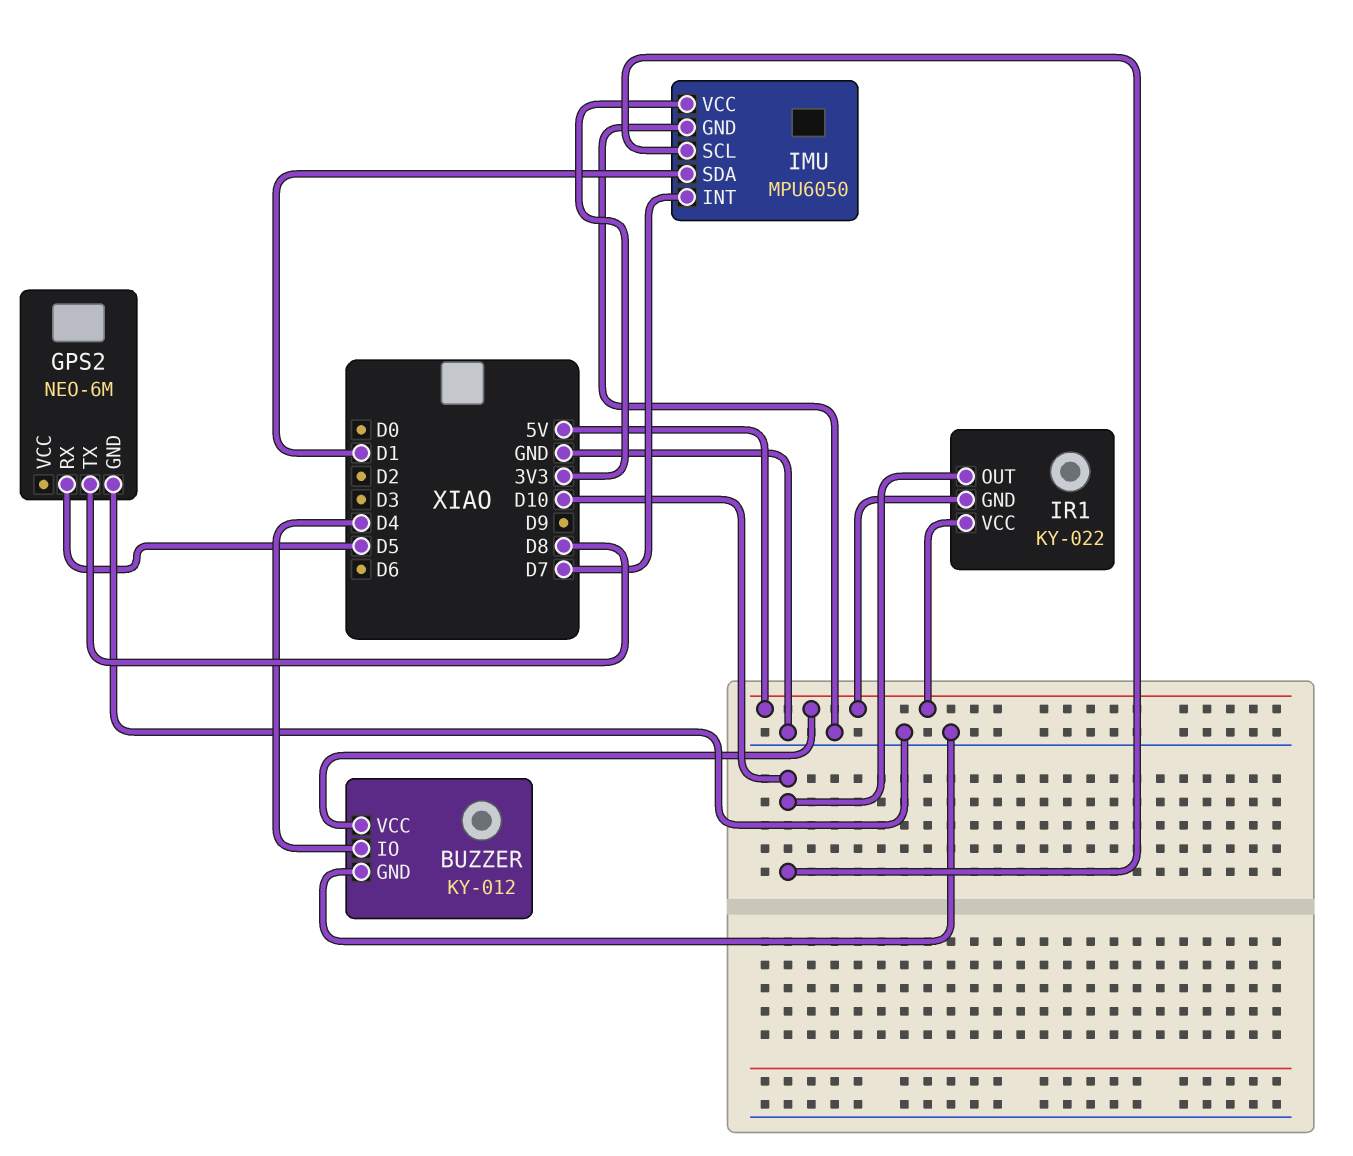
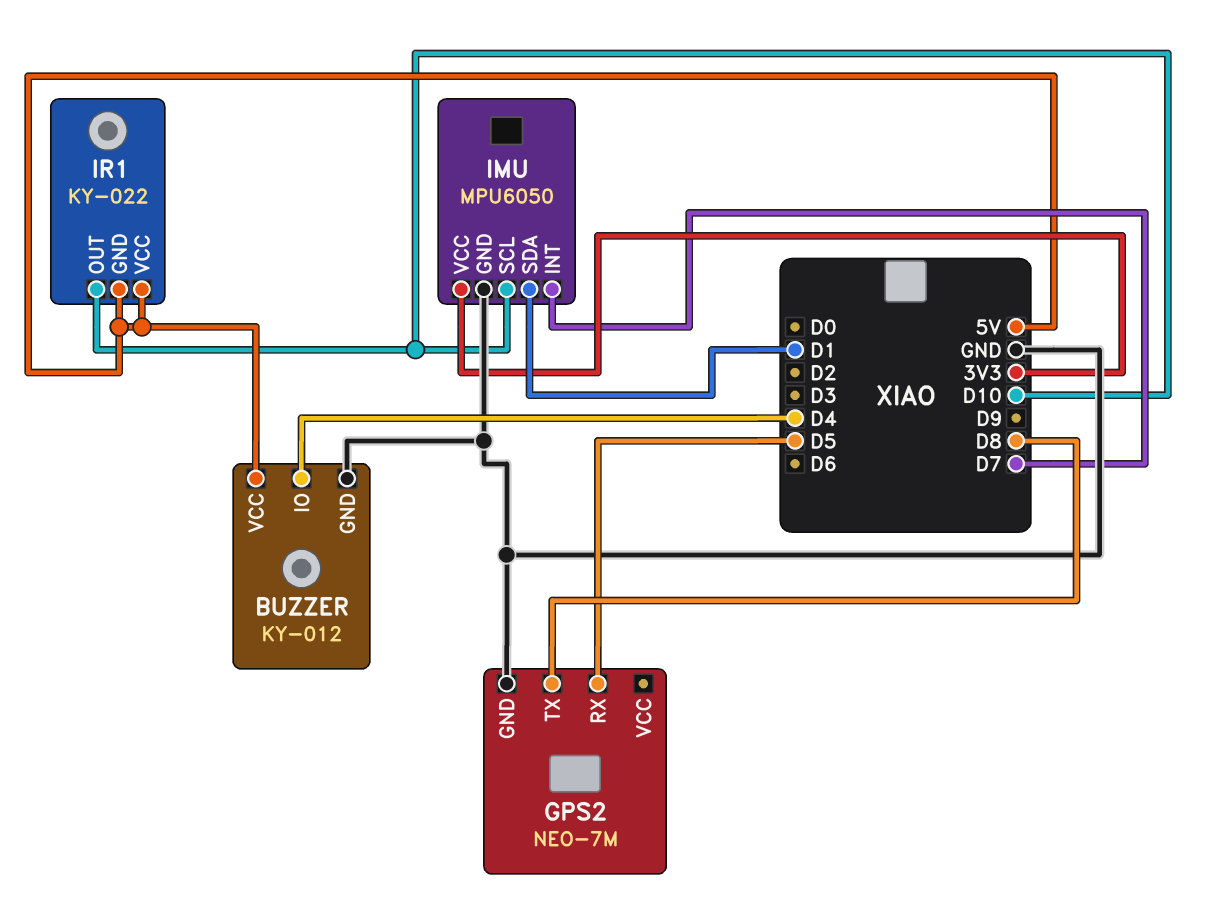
GPS2: NEO-6M -> NEO-7M

